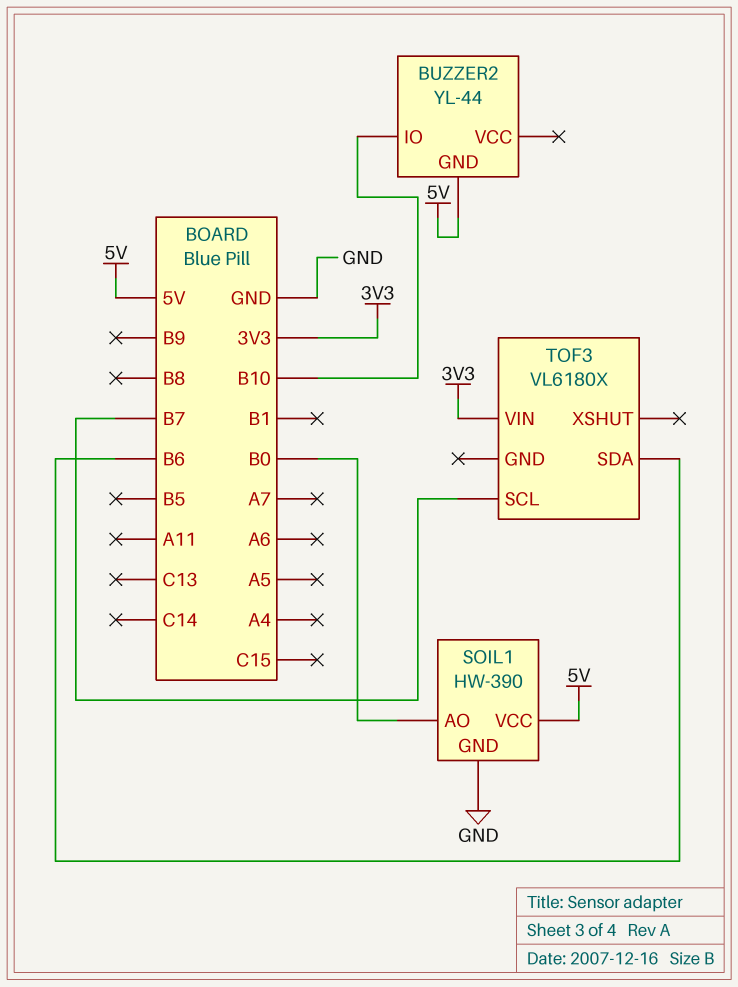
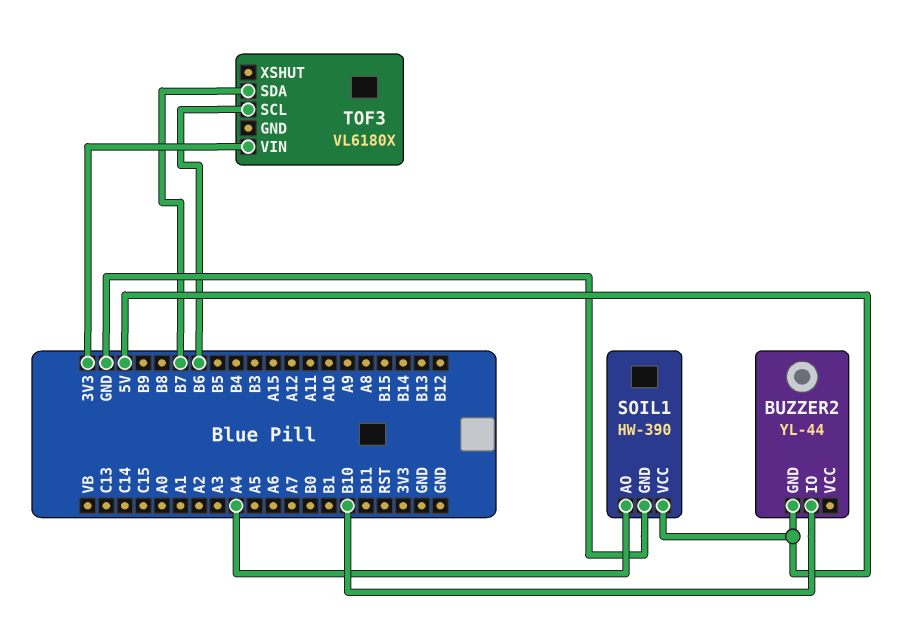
SOIL1 pin AO: B0 -> A4
TOF3 pin SCL: B7 -> B6
TOF3 pin SDA: B6 -> B7

